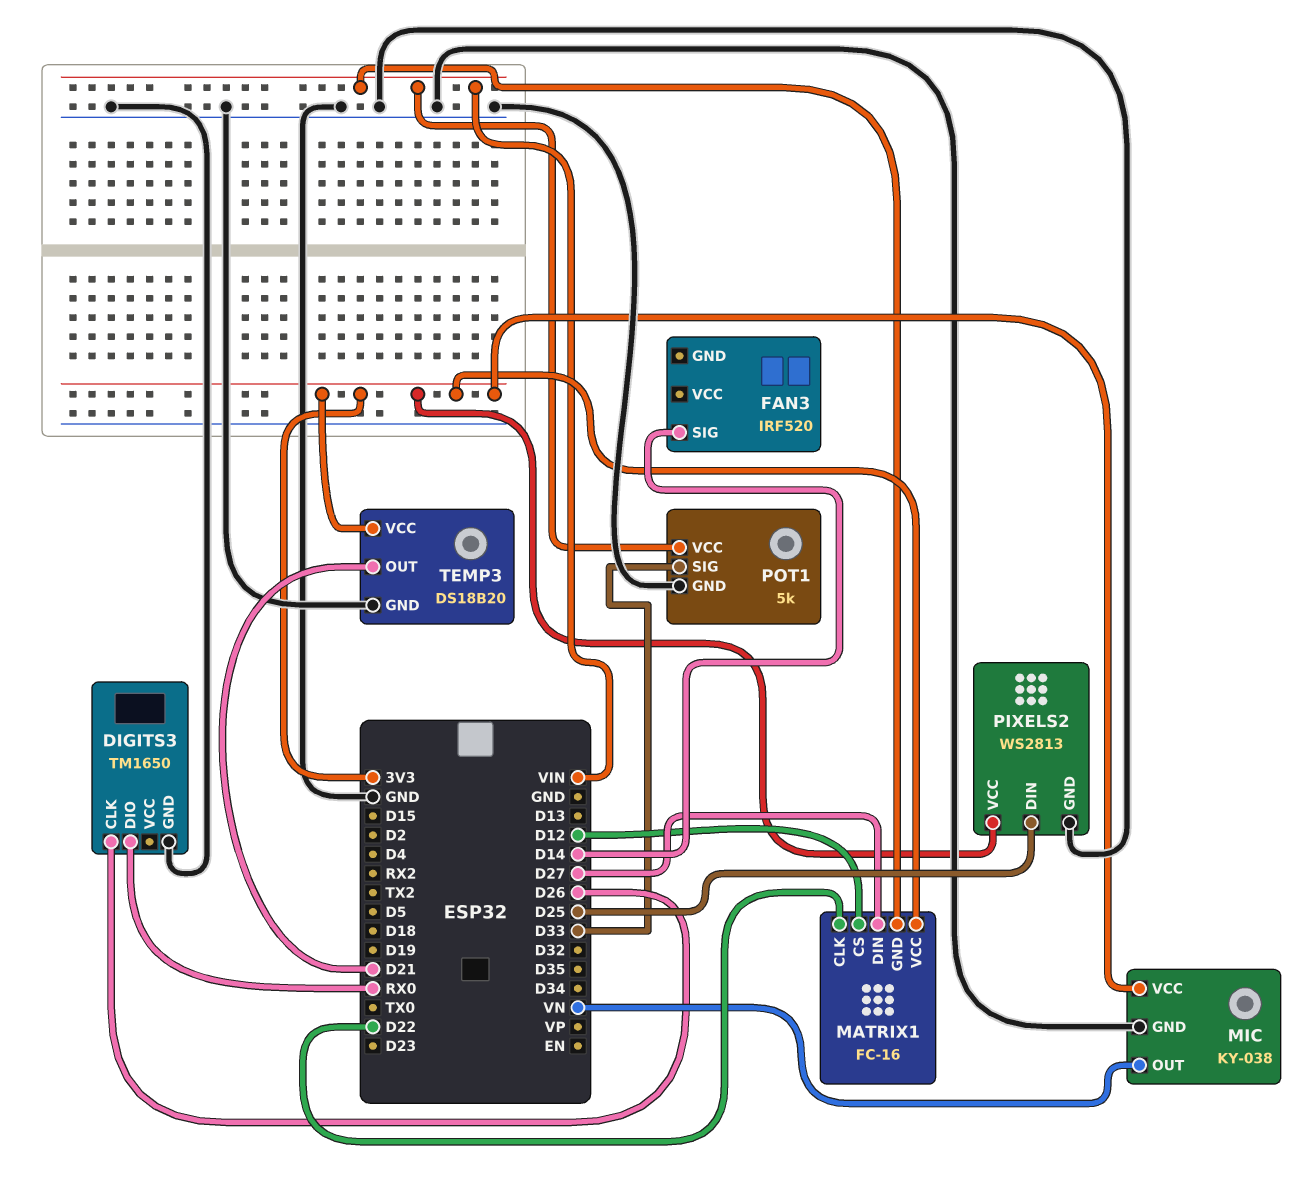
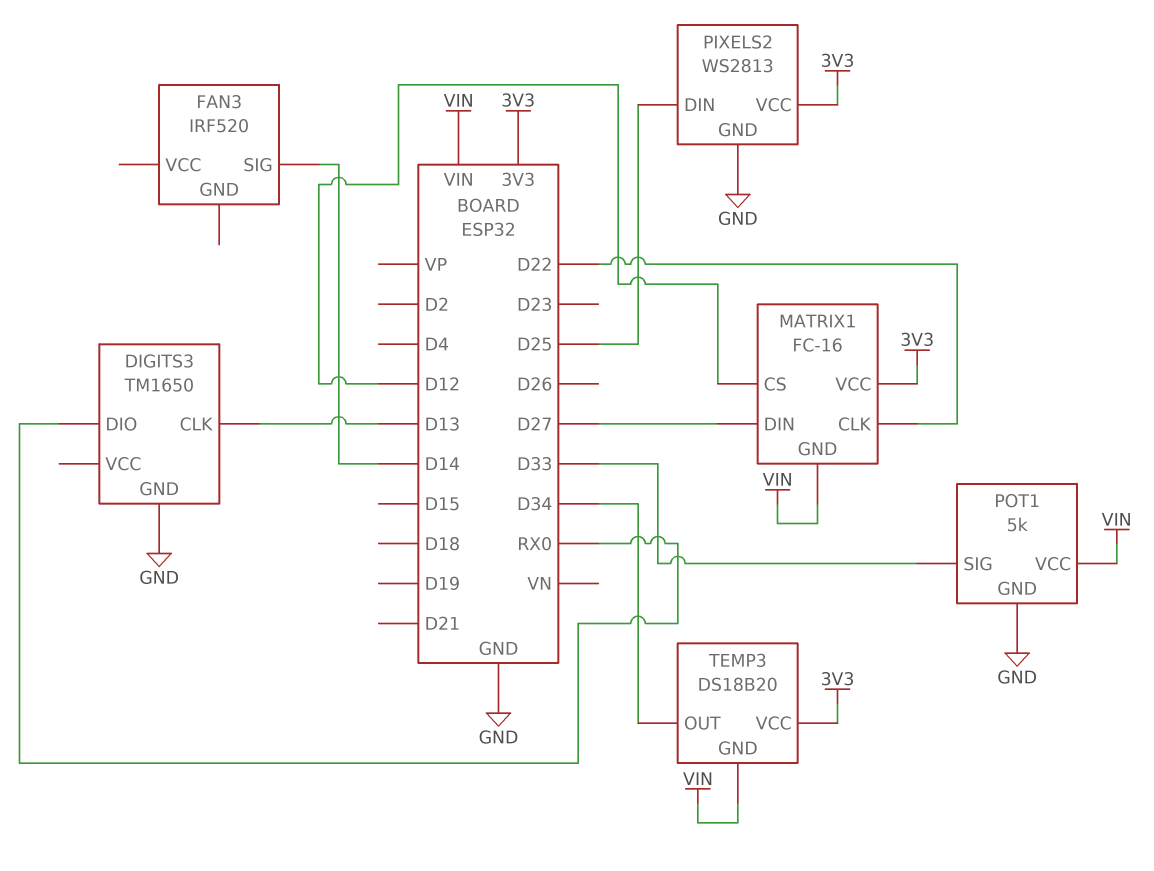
DIGITS3 pin CLK: D26 -> D13
MIC: KY-038 -> none
MIC pin GND: GND -> none
MIC pin OUT: VN -> none
MIC pin VCC: 3V3 -> none
TEMP3 pin GND: GND -> VIN
TEMP3 pin OUT: D21 -> D34

